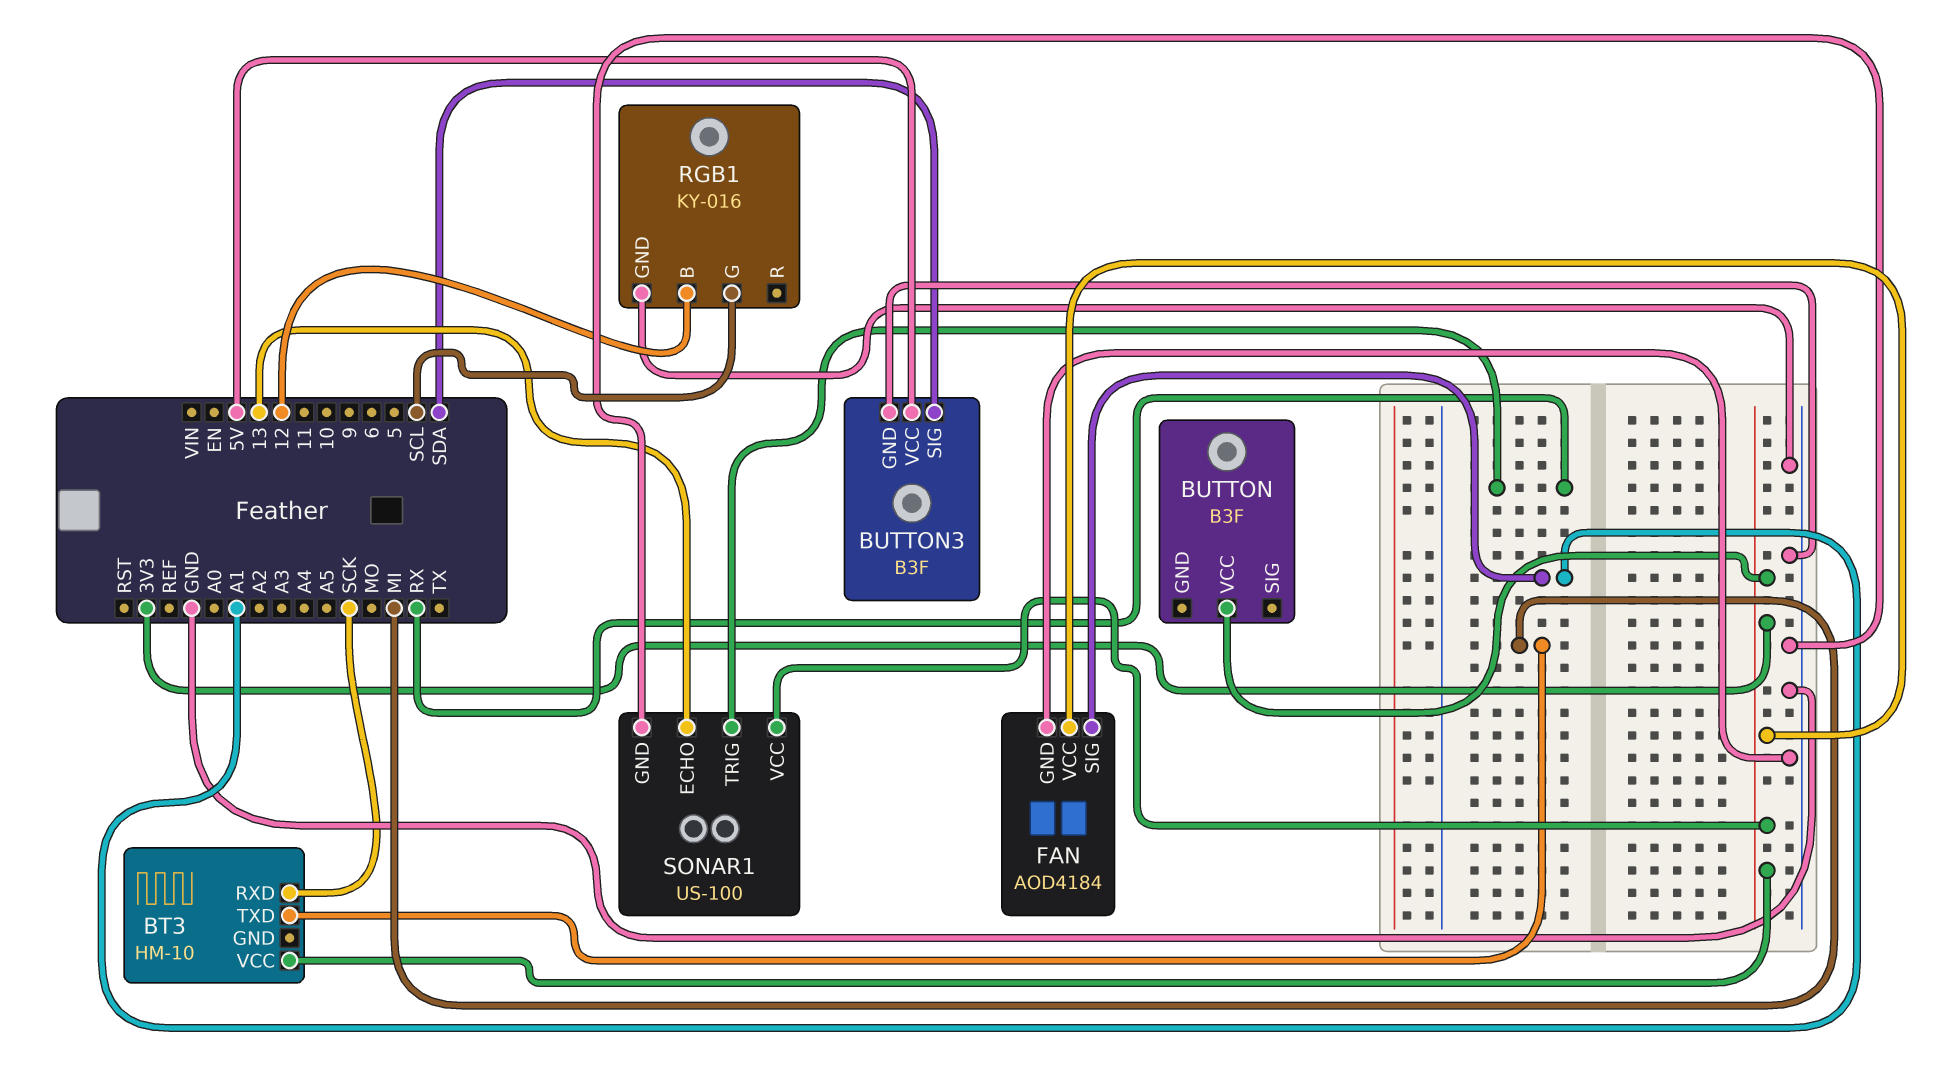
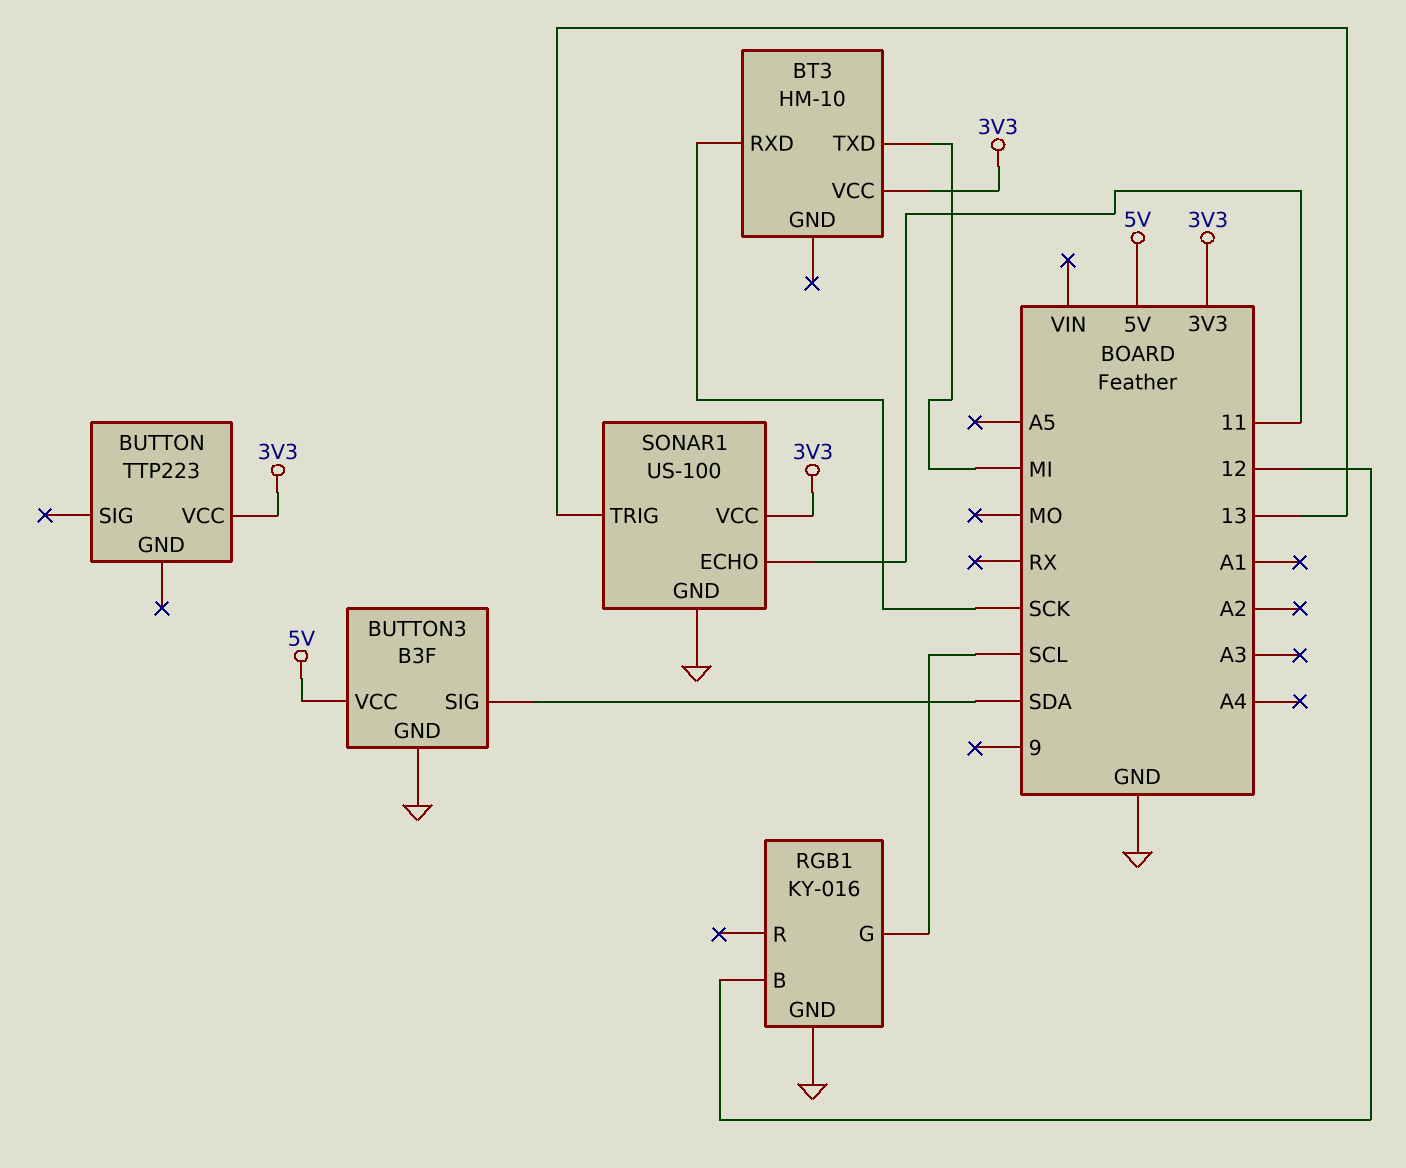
BUTTON: B3F -> TTP223
FAN: AOD4184 -> none
FAN pin GND: GND -> none
FAN pin SIG: A1 -> none
FAN pin VCC: 3V3 -> none
SONAR1 pin ECHO: 13 -> 11
SONAR1 pin TRIG: RX -> 13

